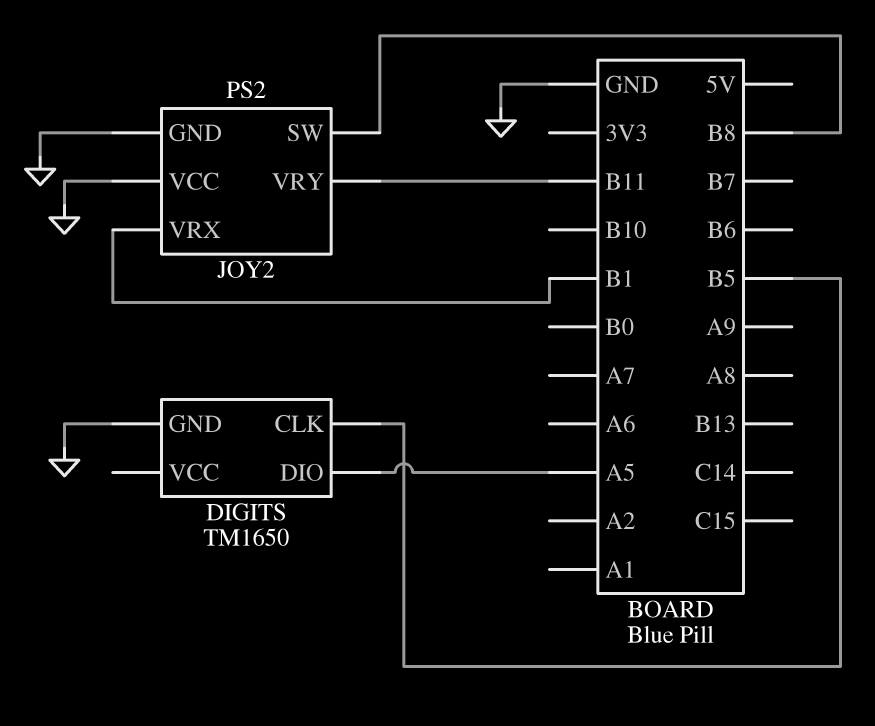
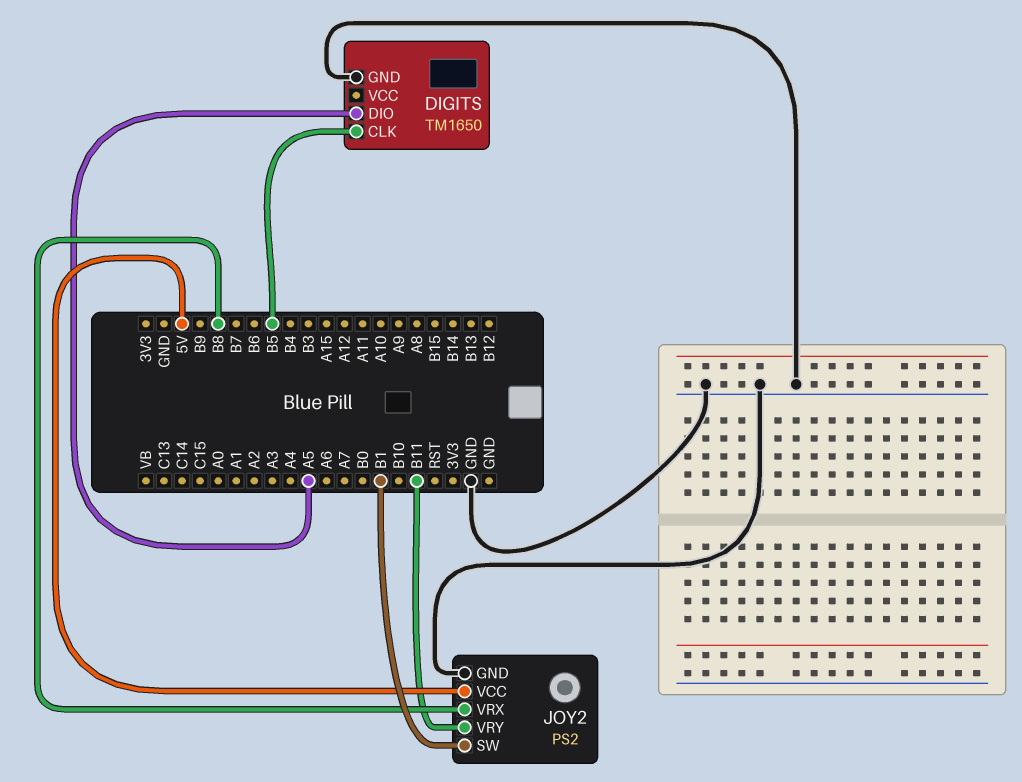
JOY2 pin SW: B8 -> B1
JOY2 pin VCC: GND -> 5V
JOY2 pin VRX: B1 -> B8

